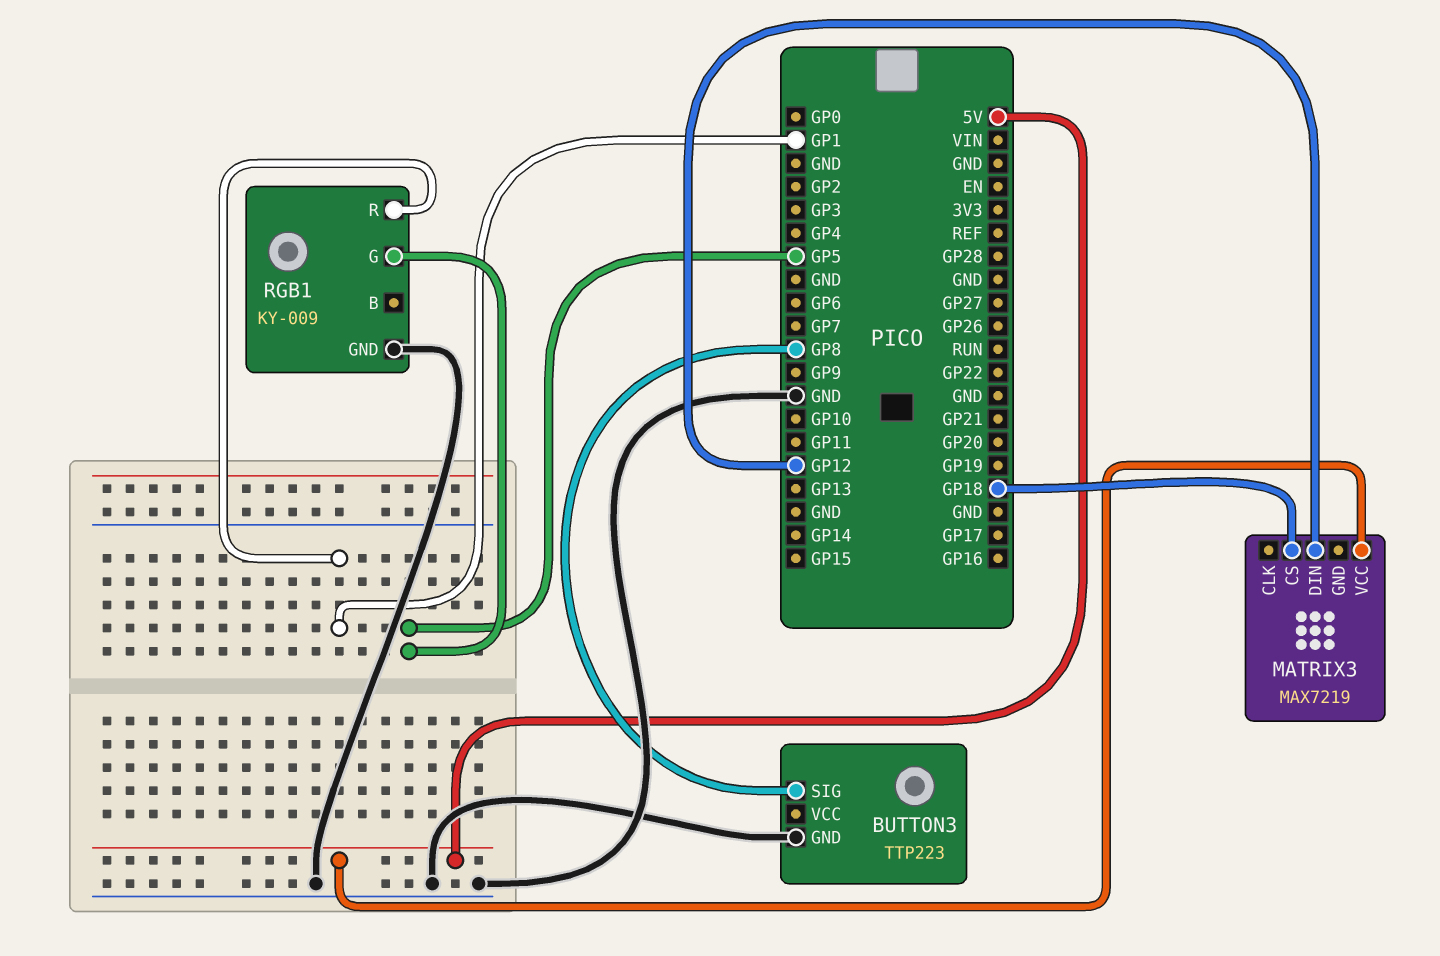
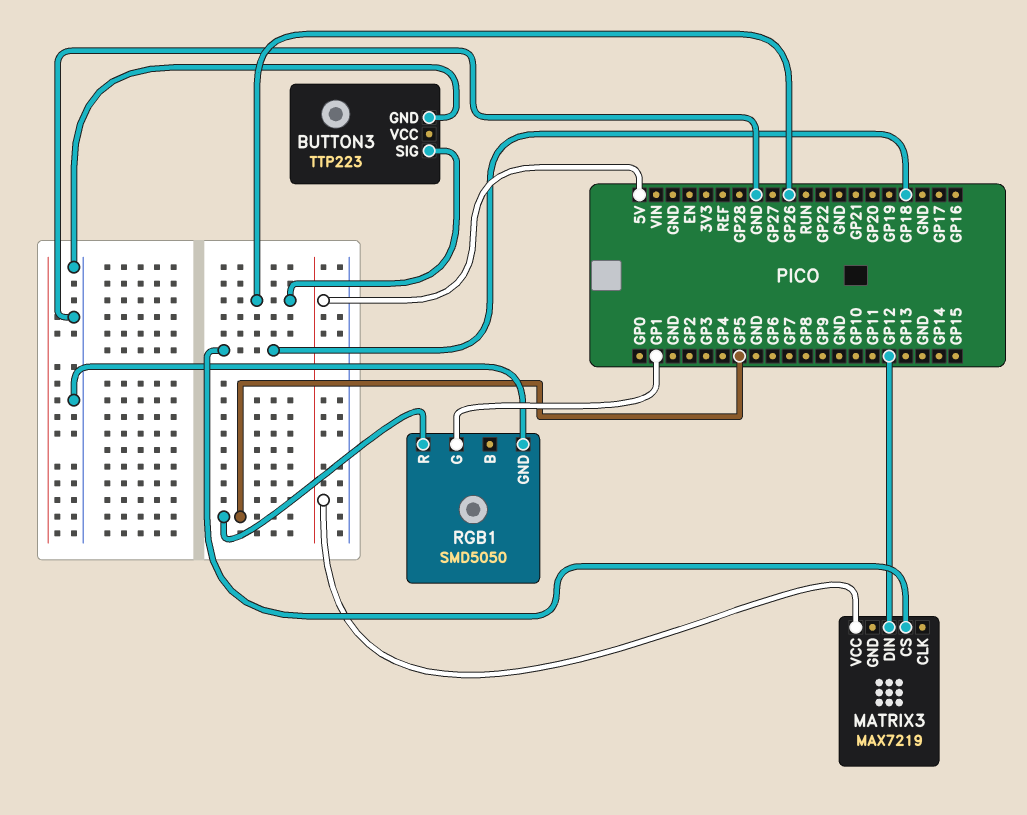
BUTTON3 pin SIG: GP8 -> GP26
RGB1: KY-009 -> SMD5050
RGB1 pin G: GP5 -> GP1
RGB1 pin R: GP1 -> GP5

